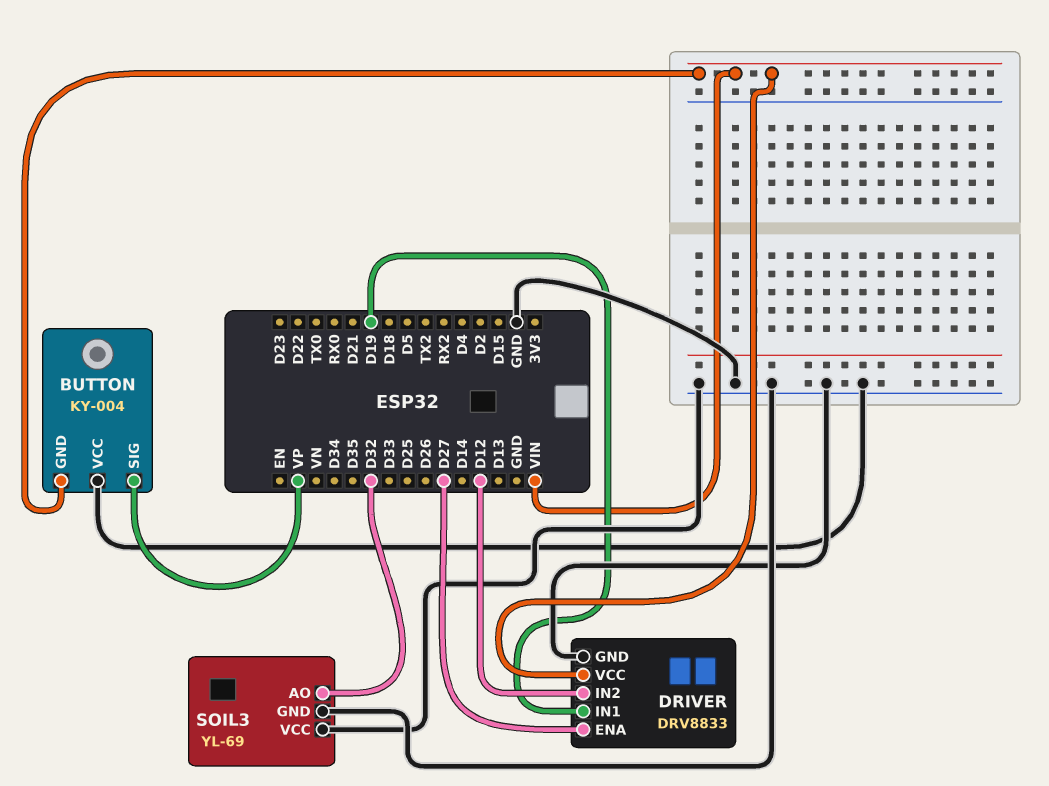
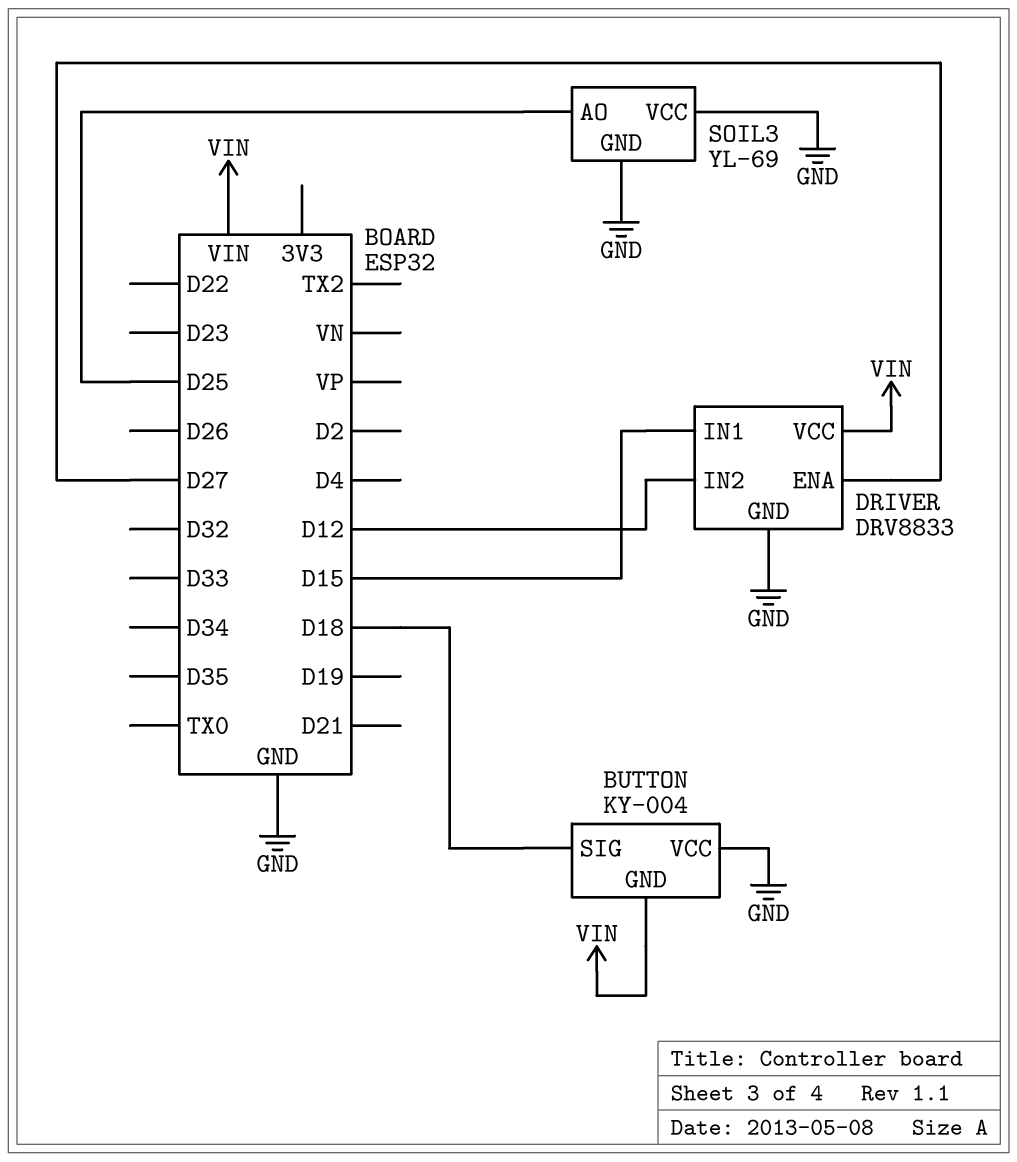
BUTTON pin SIG: VP -> D18
DRIVER pin IN1: D19 -> D15
SOIL3 pin AO: D32 -> D25

